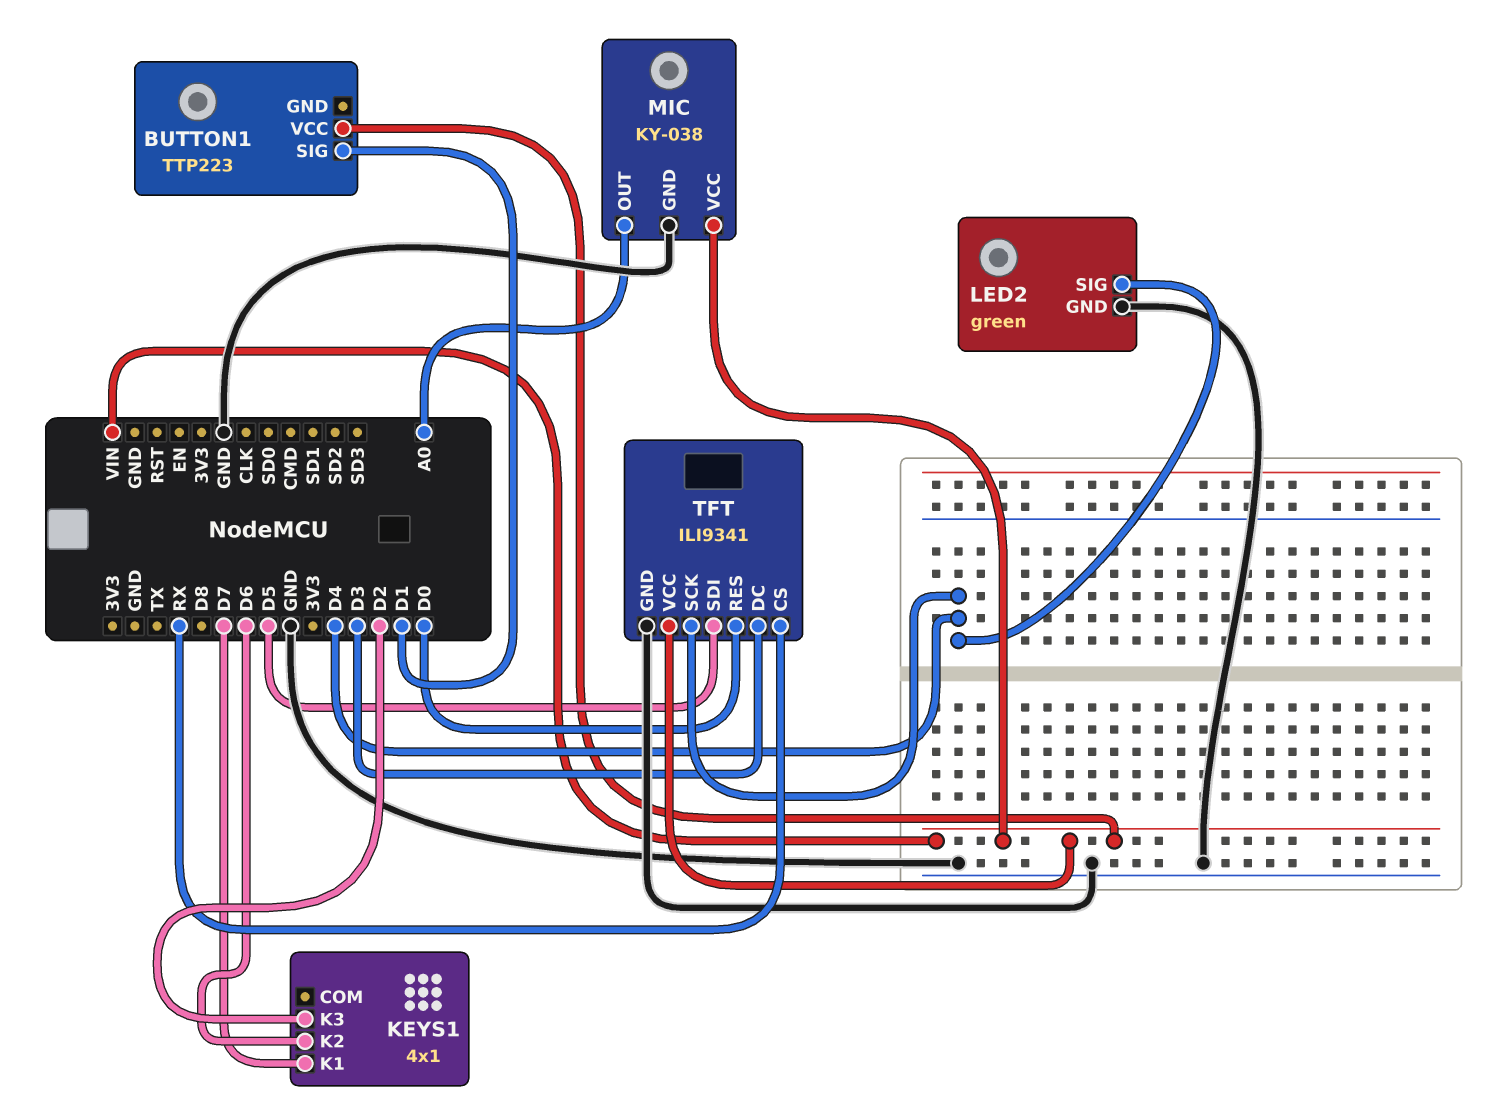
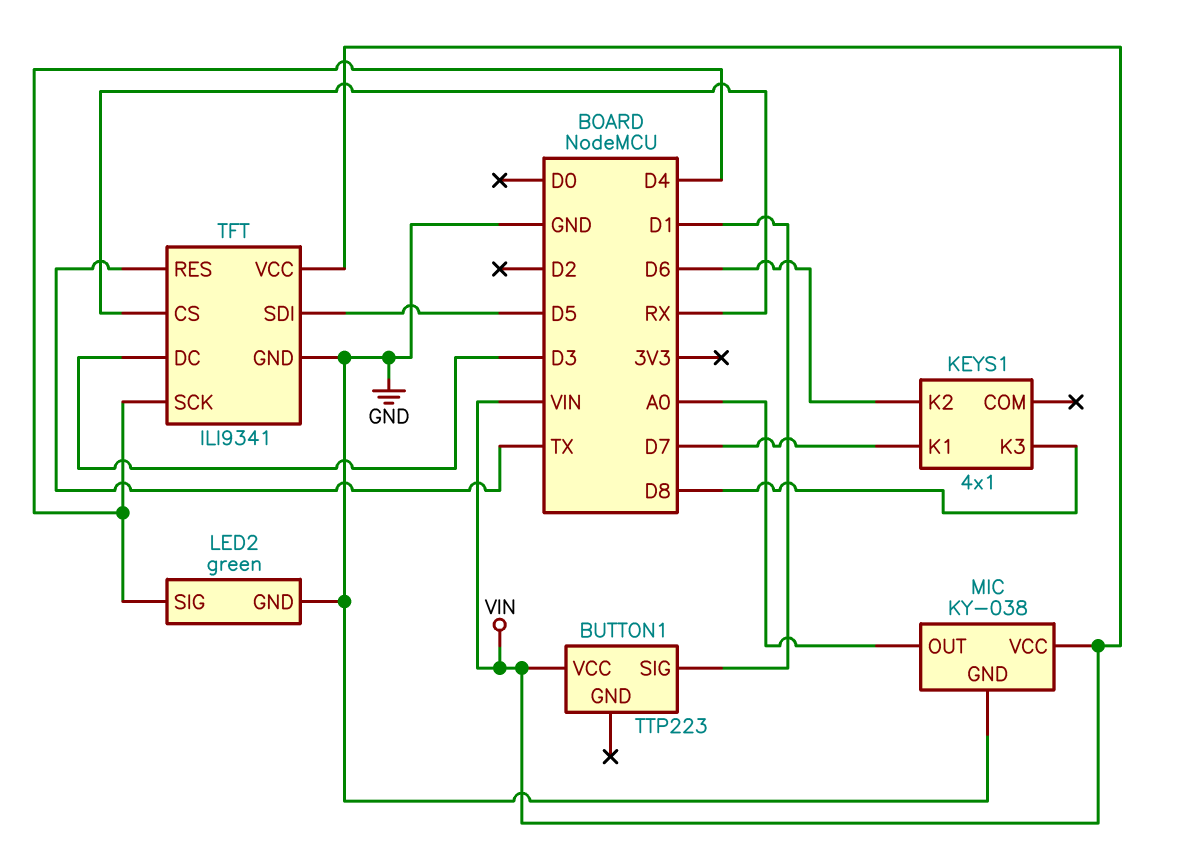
KEYS1 pin K3: D2 -> D8
TFT pin RES: D0 -> TX

